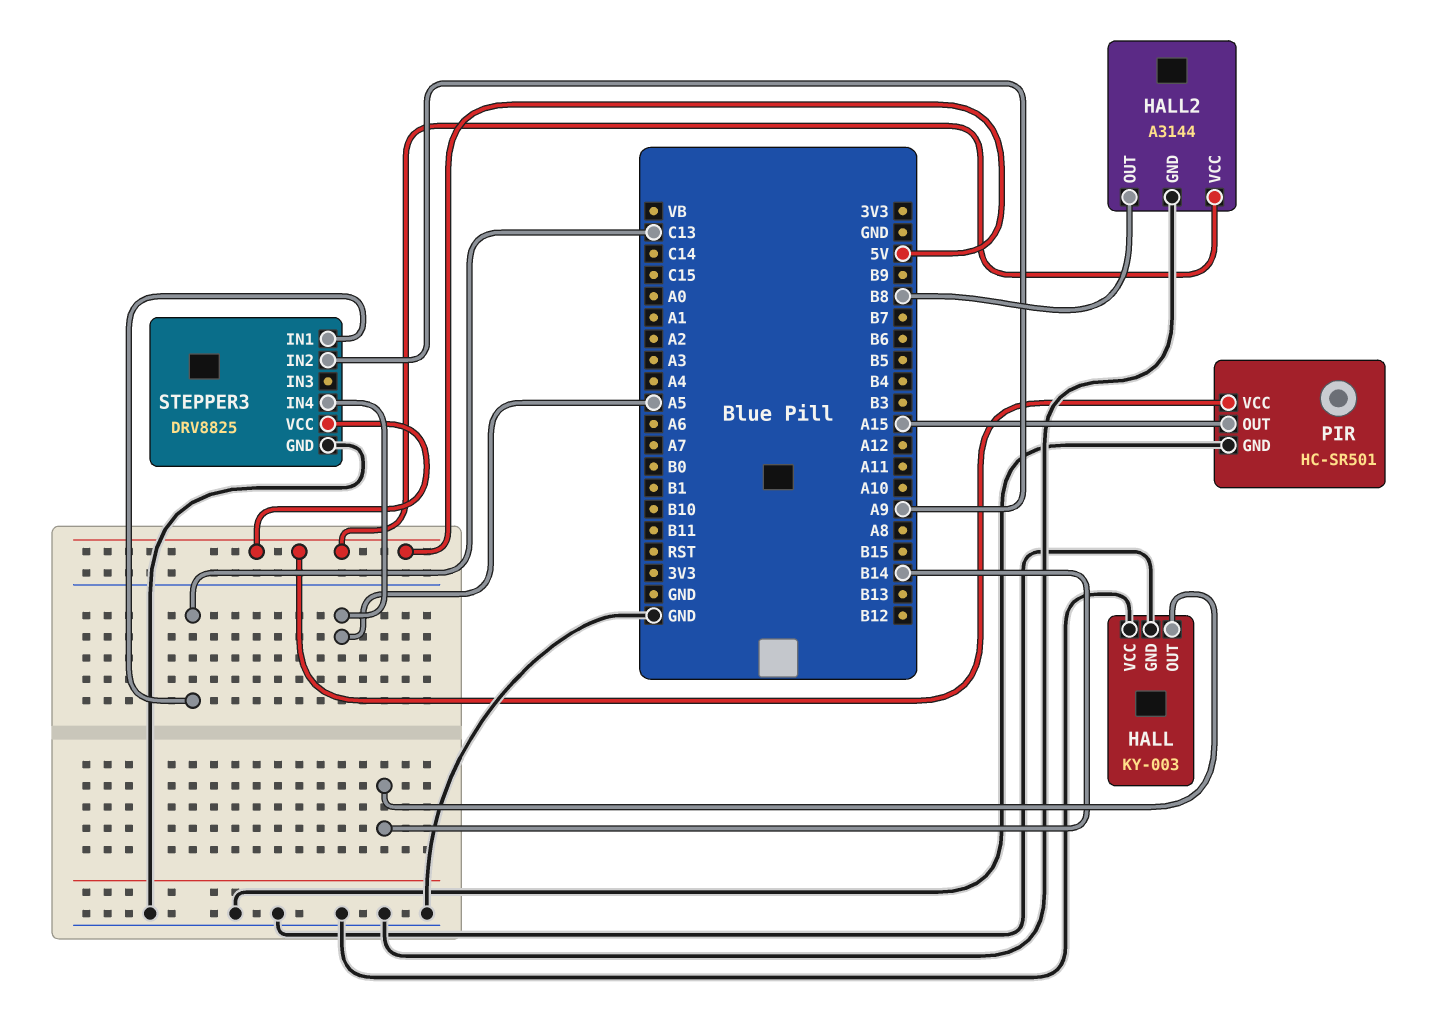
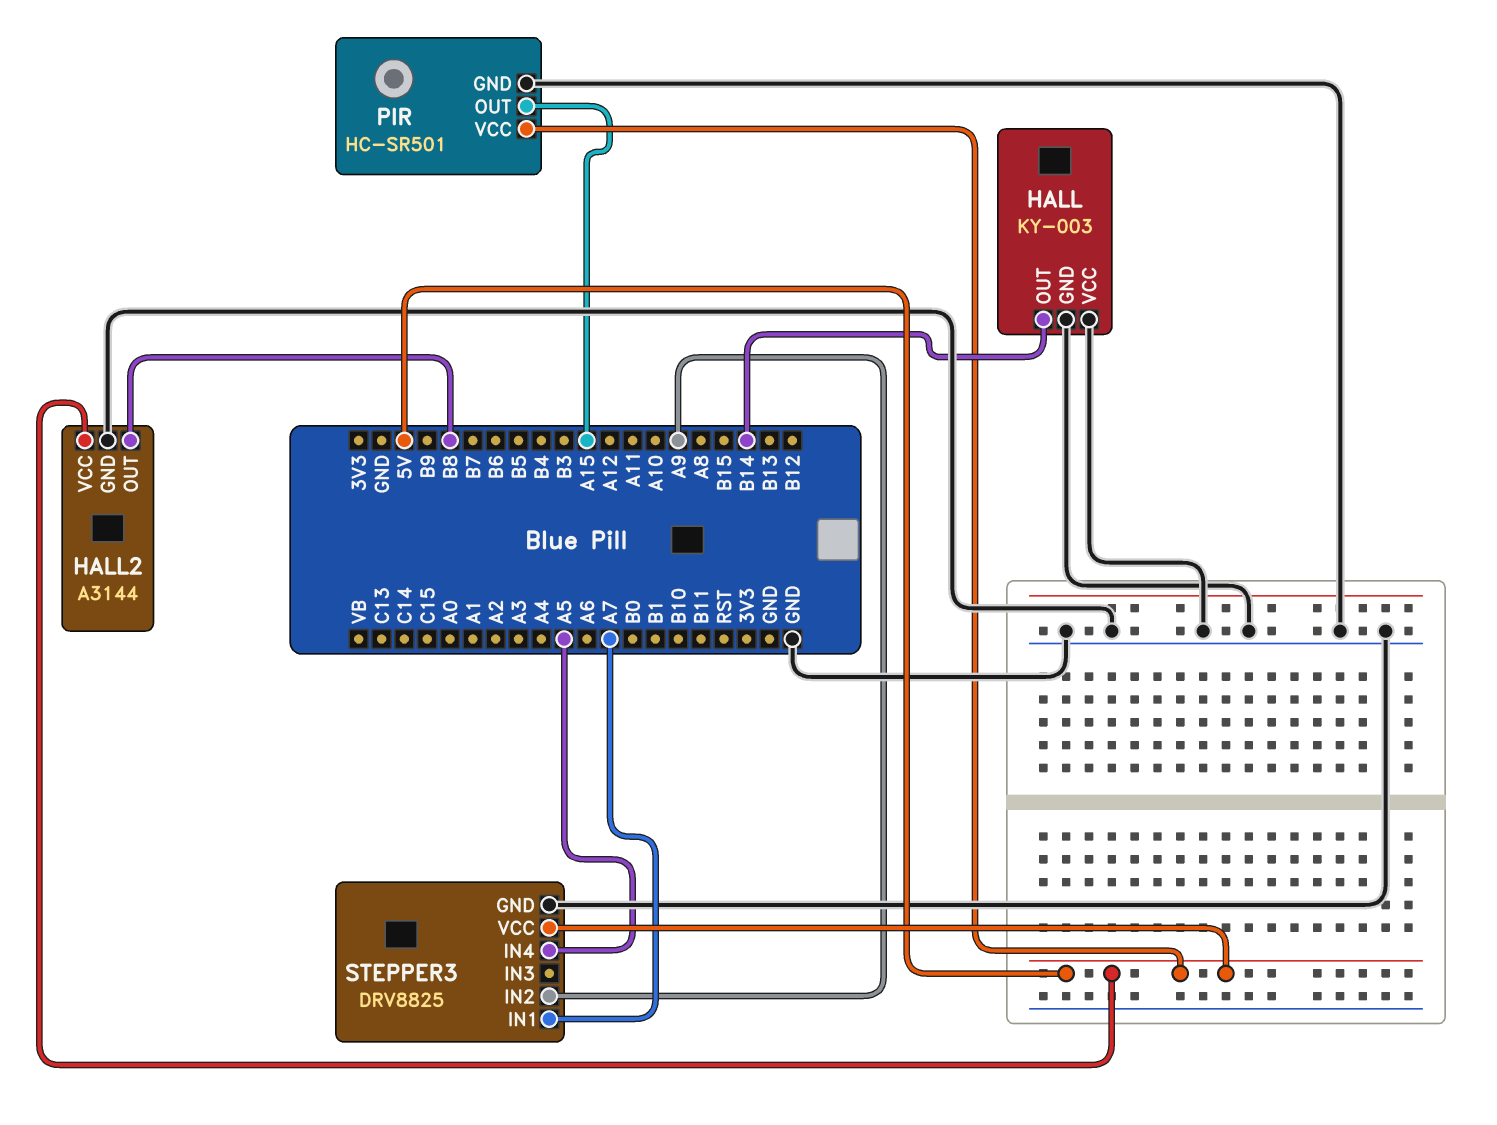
STEPPER3 pin IN1: C13 -> A7

